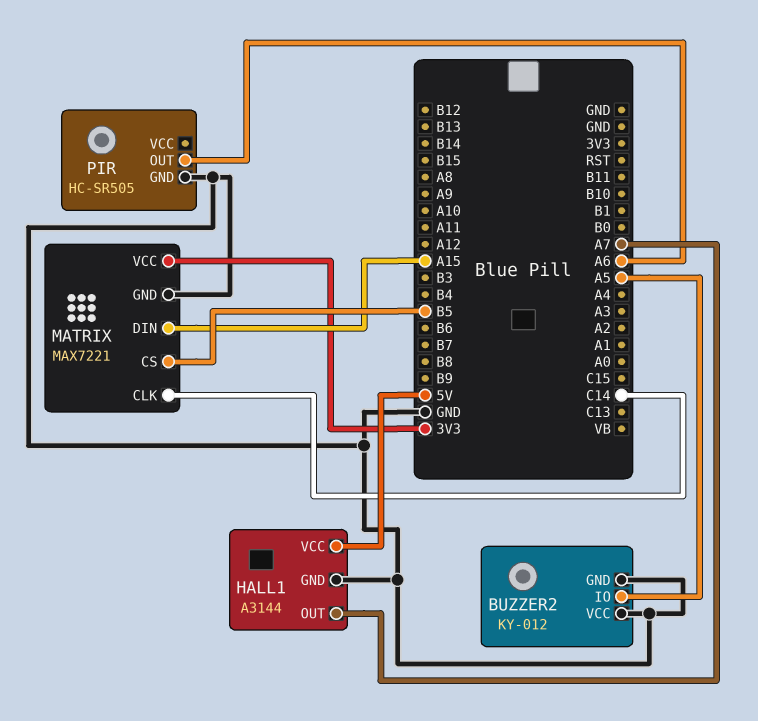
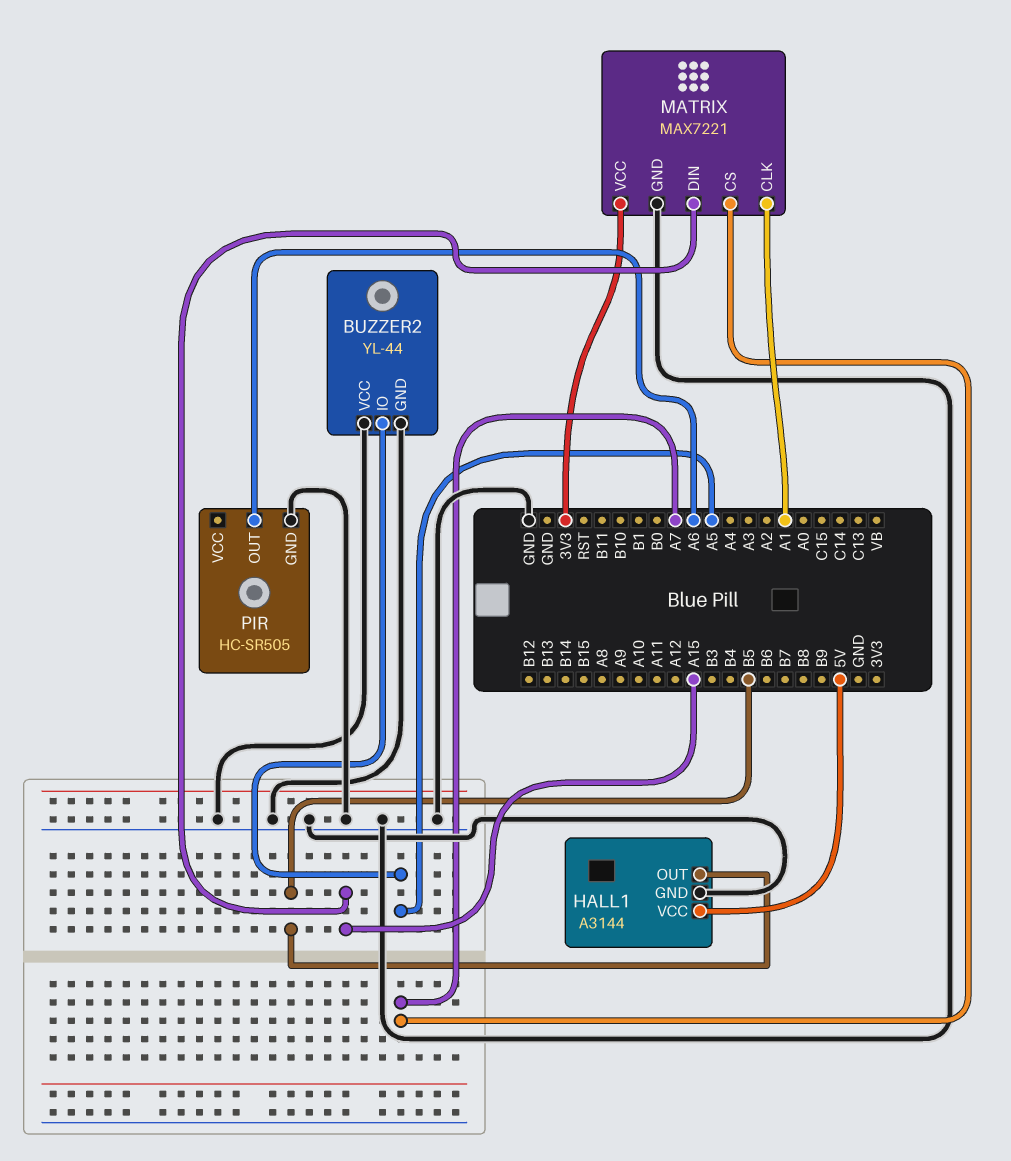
BUZZER2: KY-012 -> YL-44
HALL1 pin OUT: A7 -> B5
MATRIX pin CLK: C14 -> A1
MATRIX pin CS: B5 -> A7

